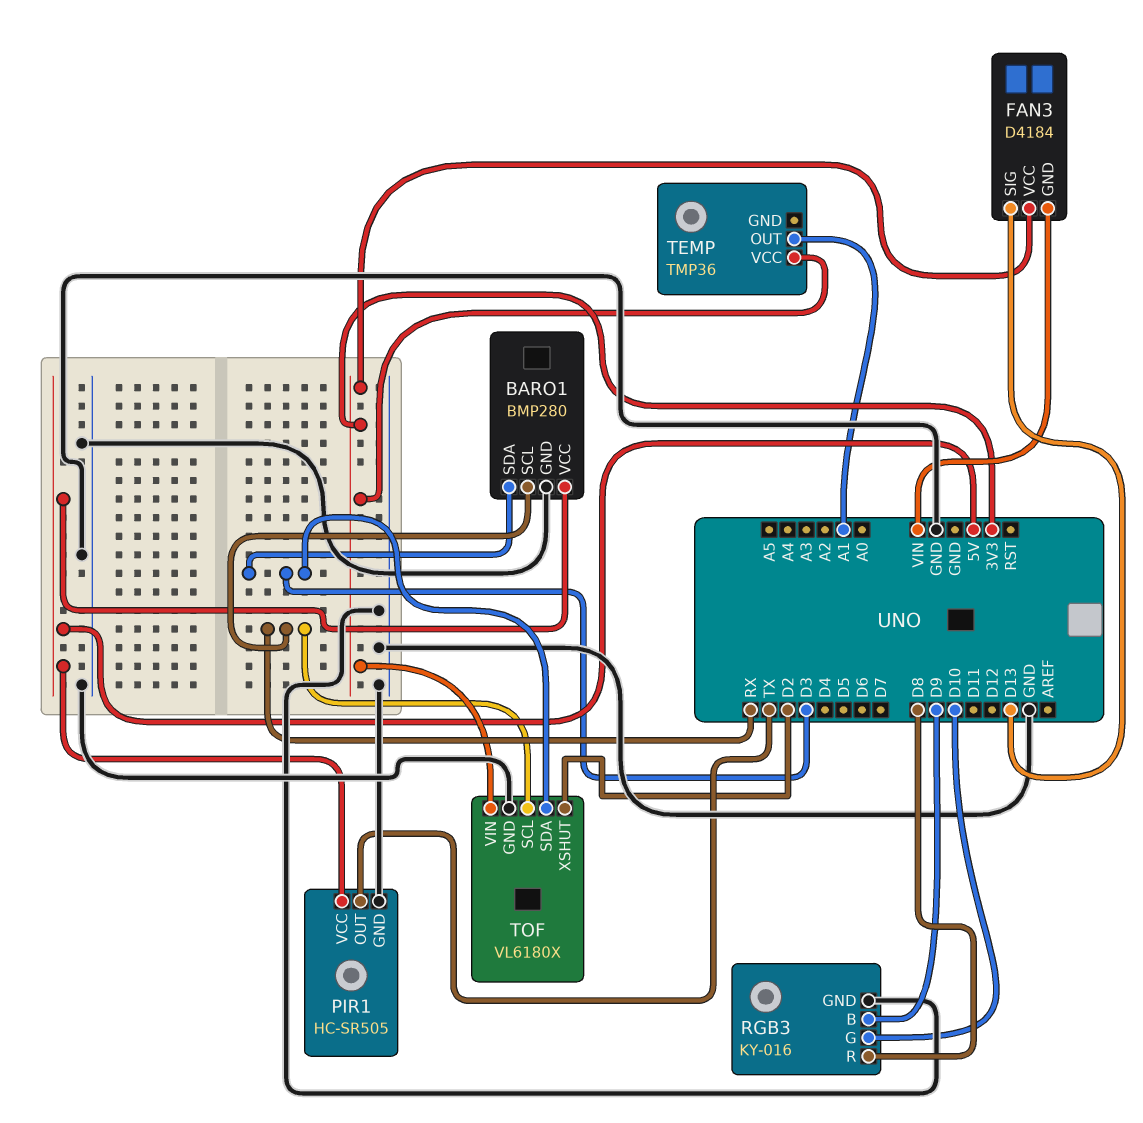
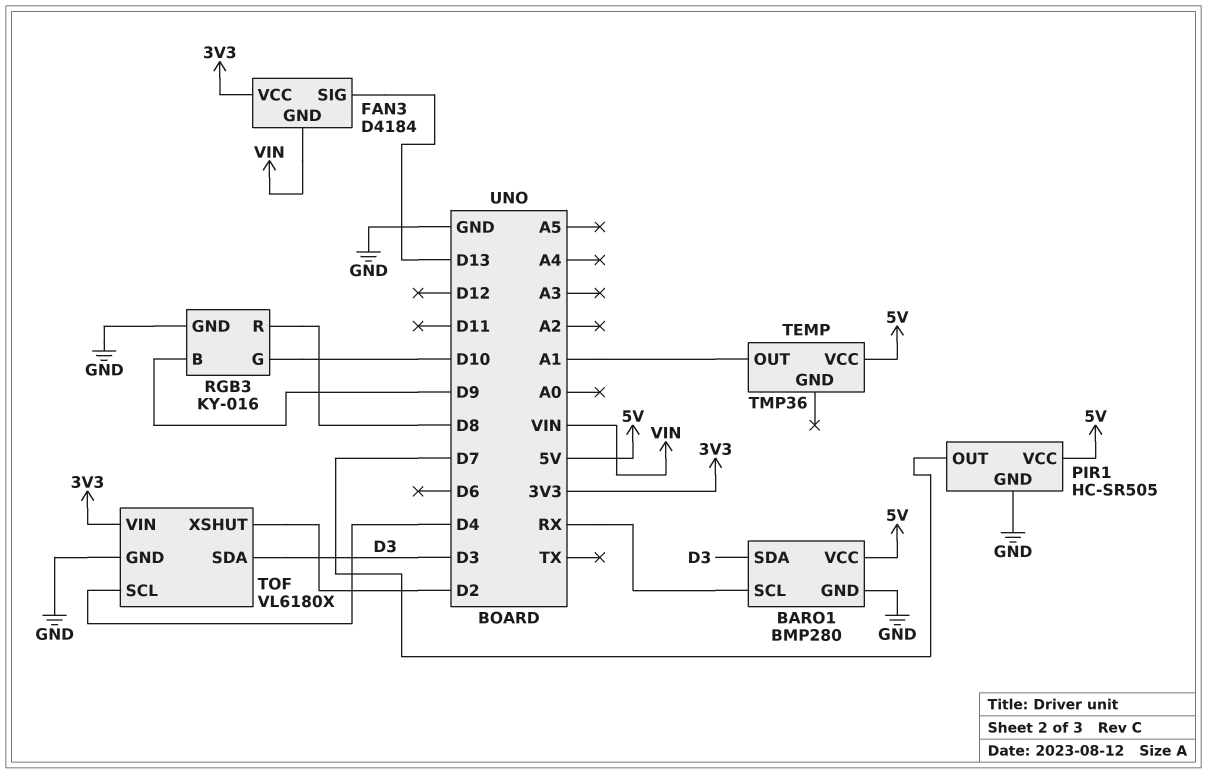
PIR1 pin OUT: TX -> D7
TEMP pin VCC: 3V3 -> 5V
TOF pin SCL: RX -> D4

